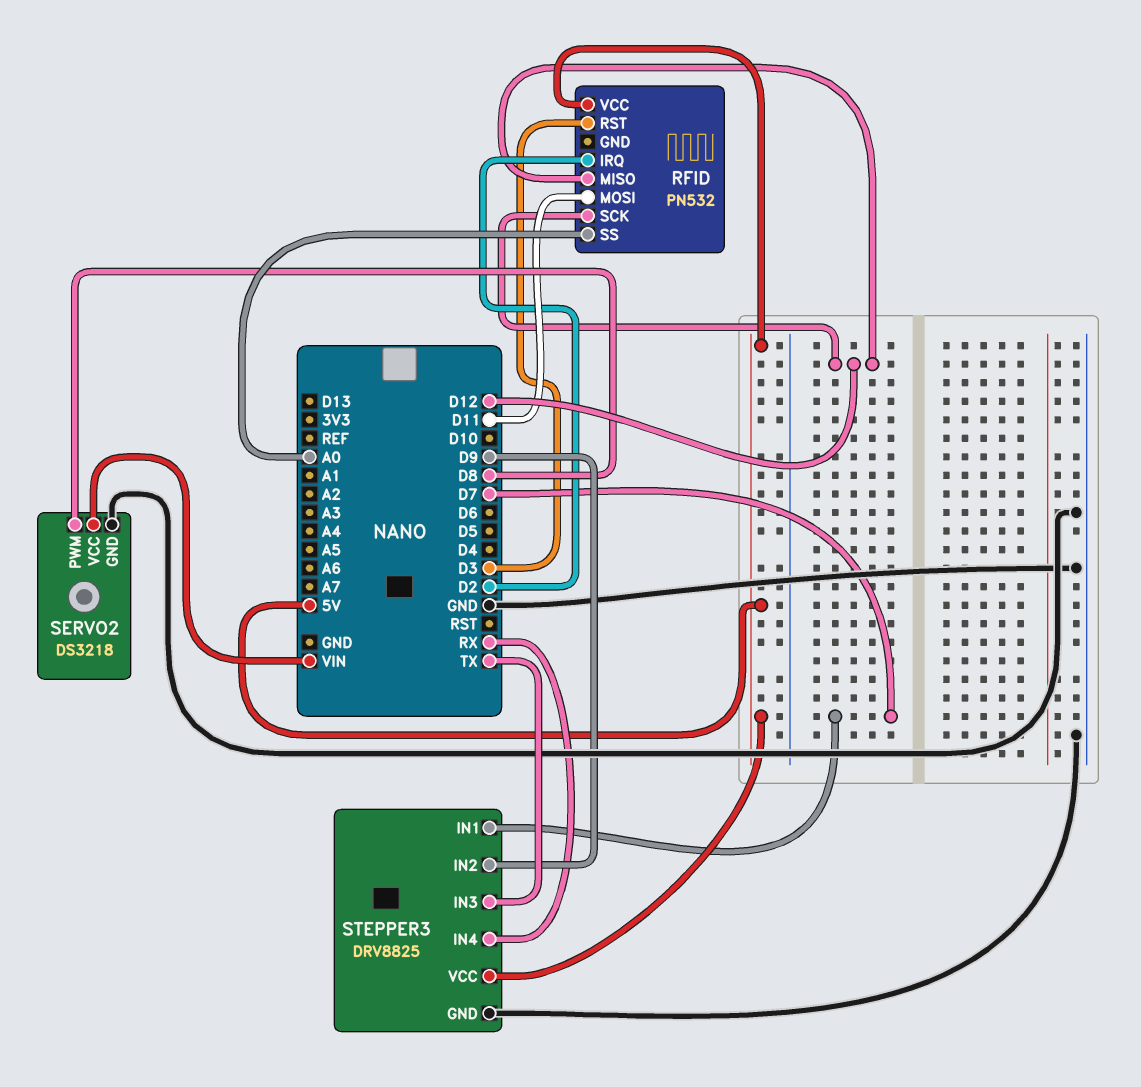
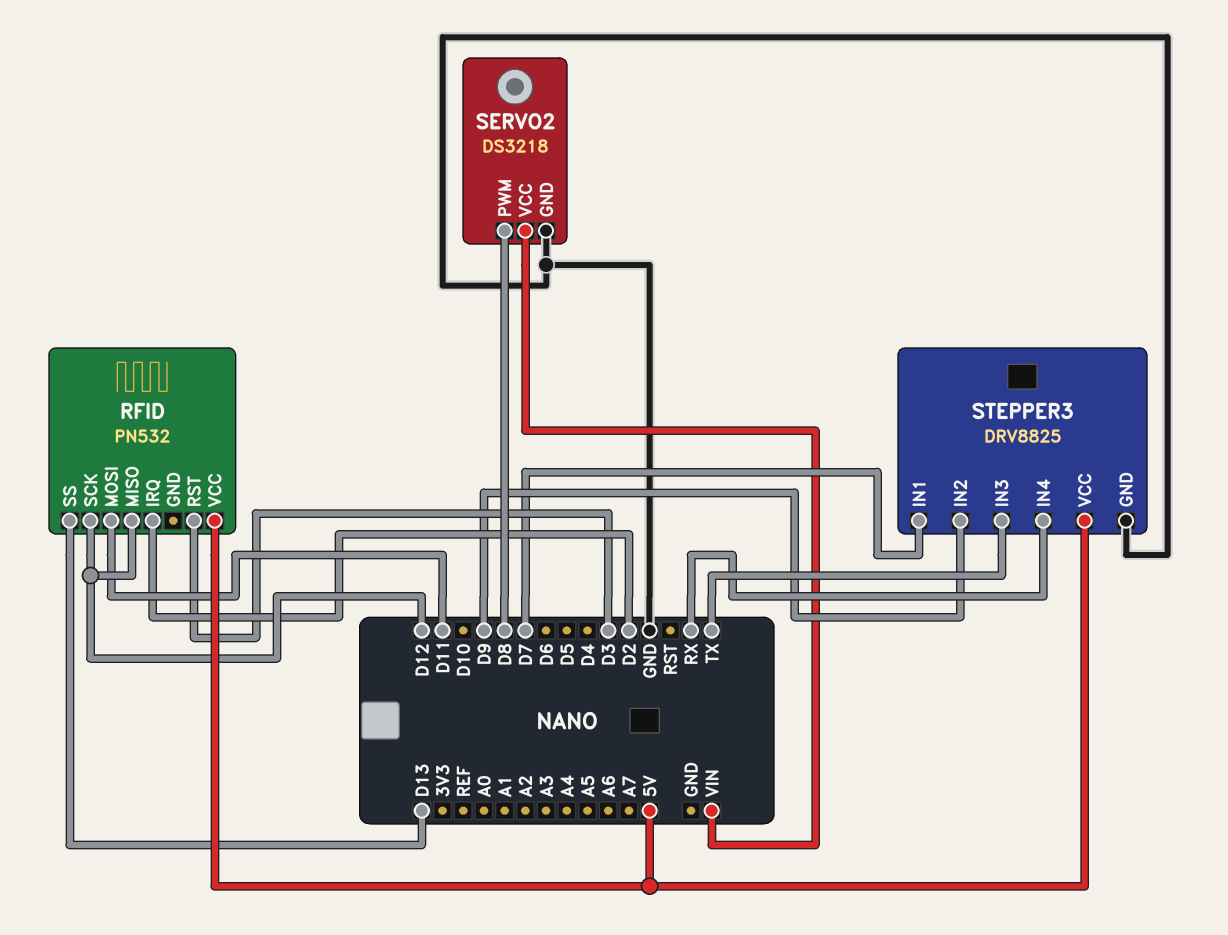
RFID pin SS: A0 -> D13

